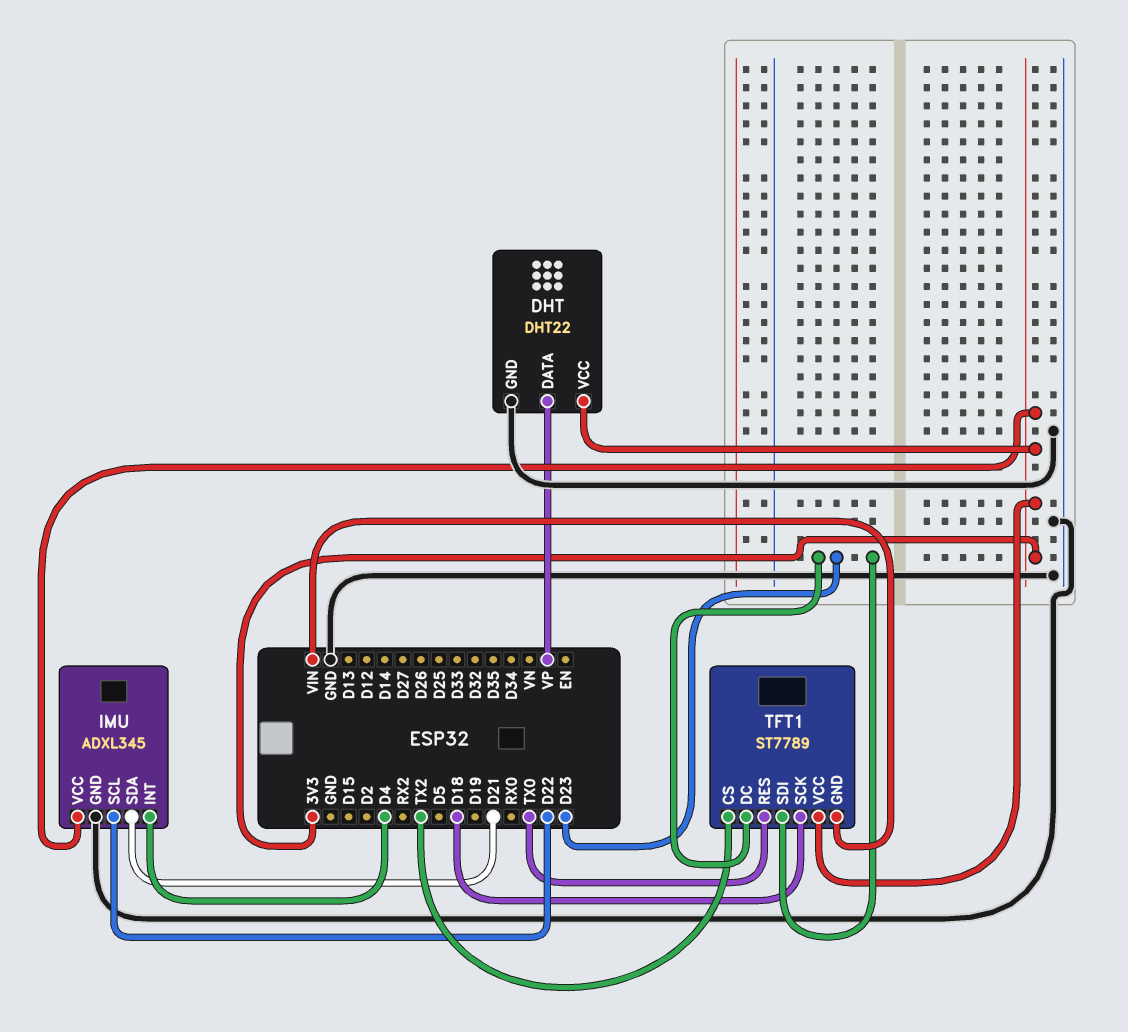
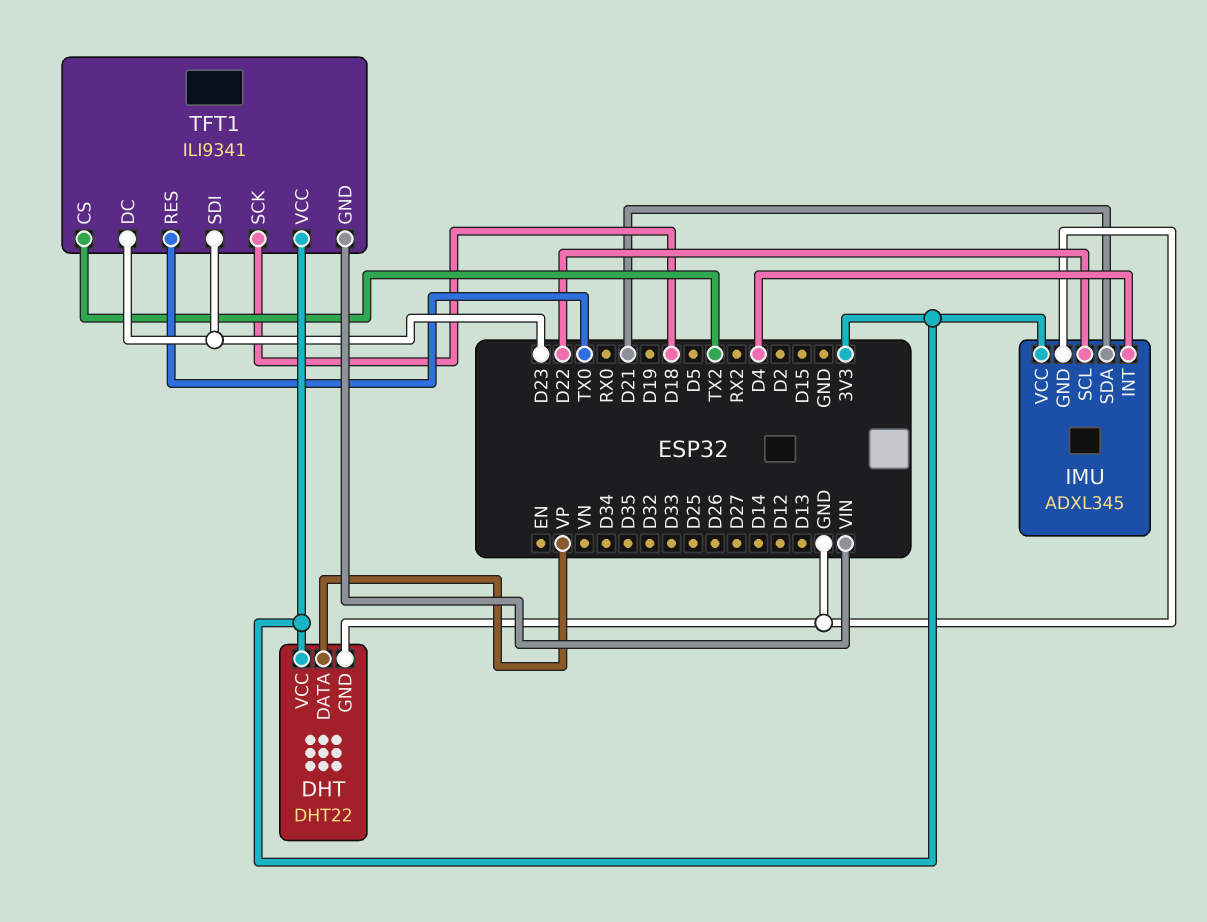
TFT1: ST7789 -> ILI9341

